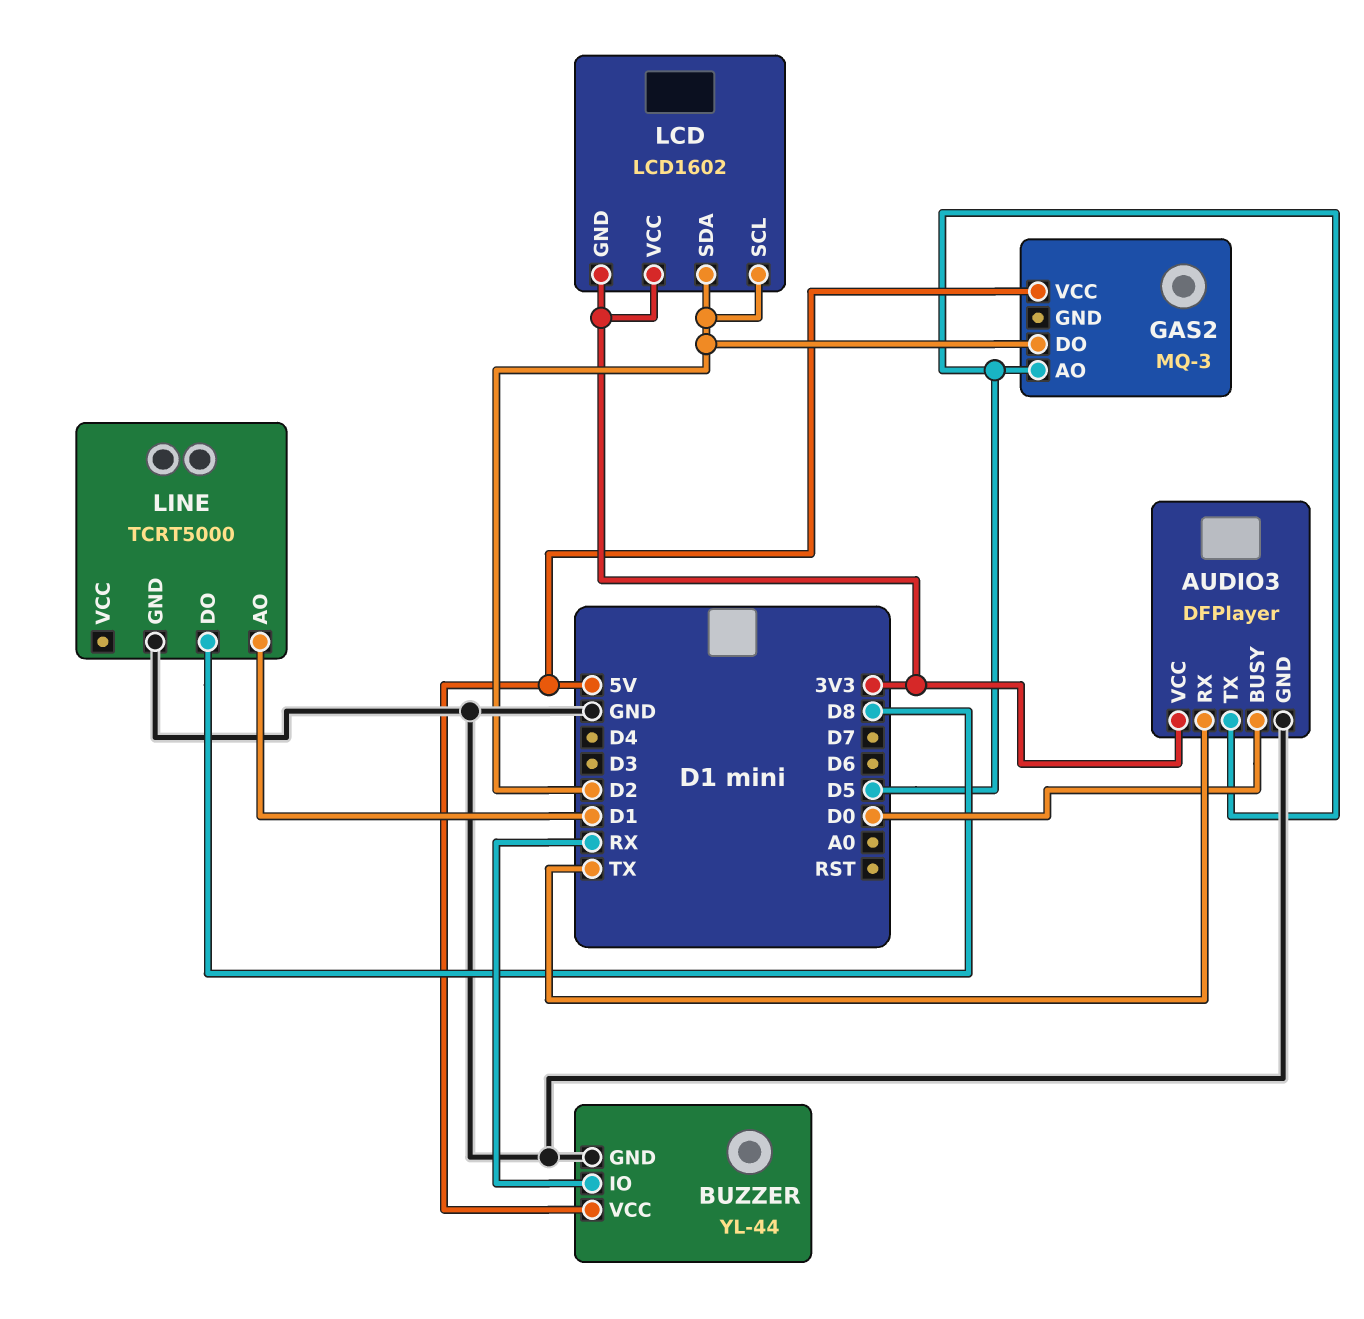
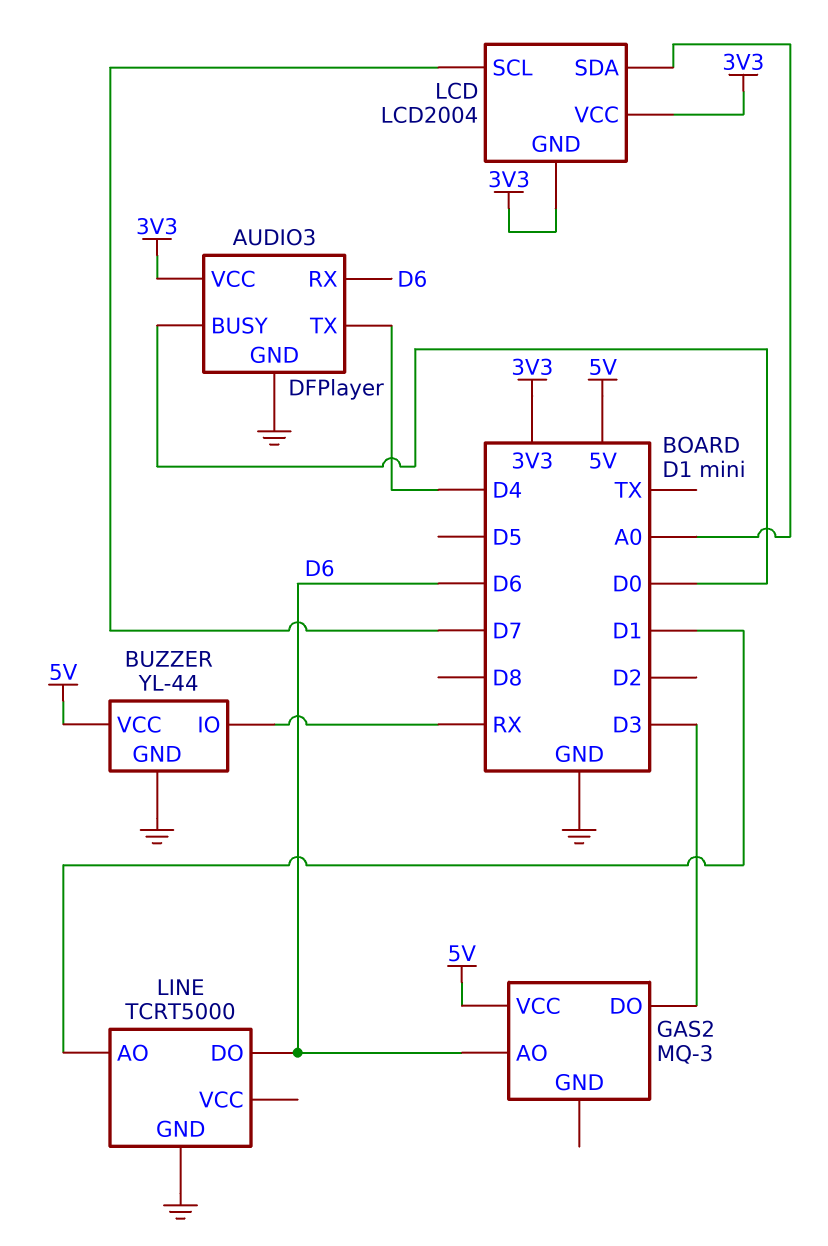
AUDIO3 pin RX: TX -> D6
AUDIO3 pin TX: D5 -> D4
GAS2 pin AO: D5 -> D6
GAS2 pin DO: D2 -> D3
LCD: LCD1602 -> LCD2004
LCD pin SCL: D2 -> D7
LCD pin SDA: D2 -> A0
LINE pin DO: D8 -> D6

